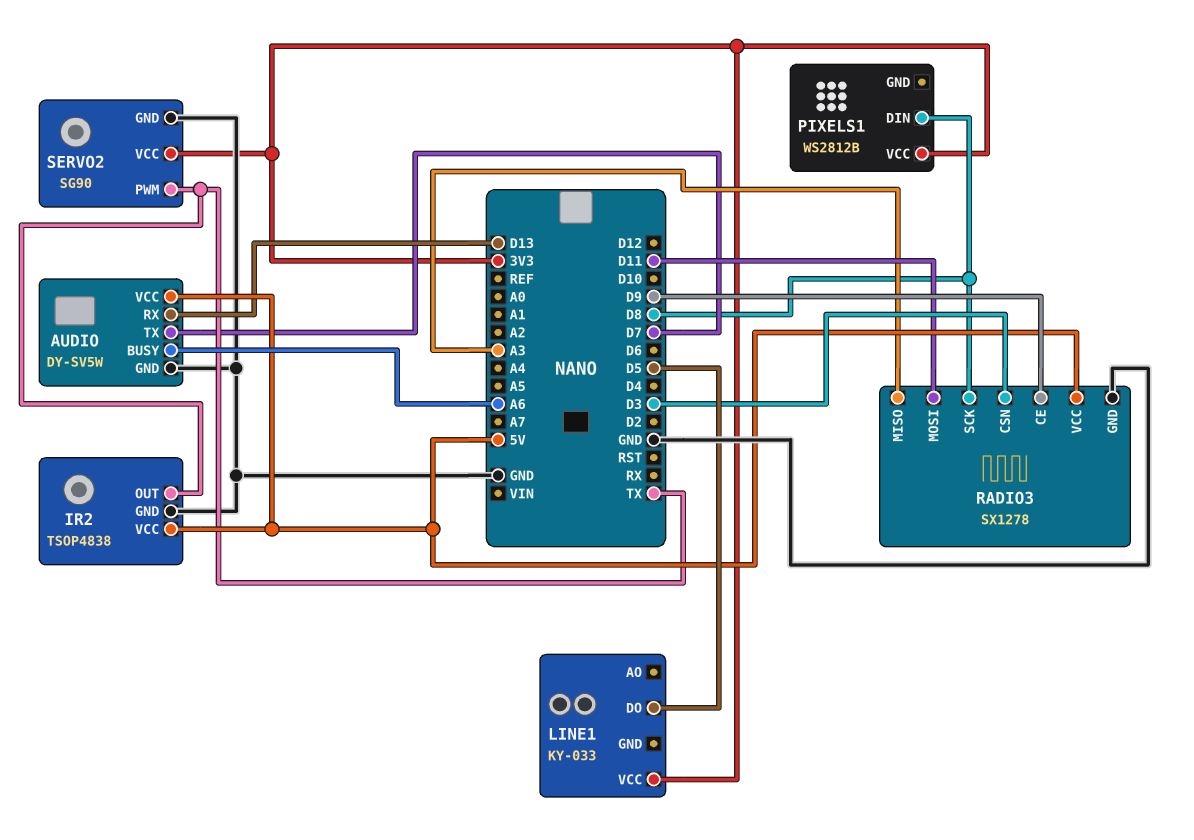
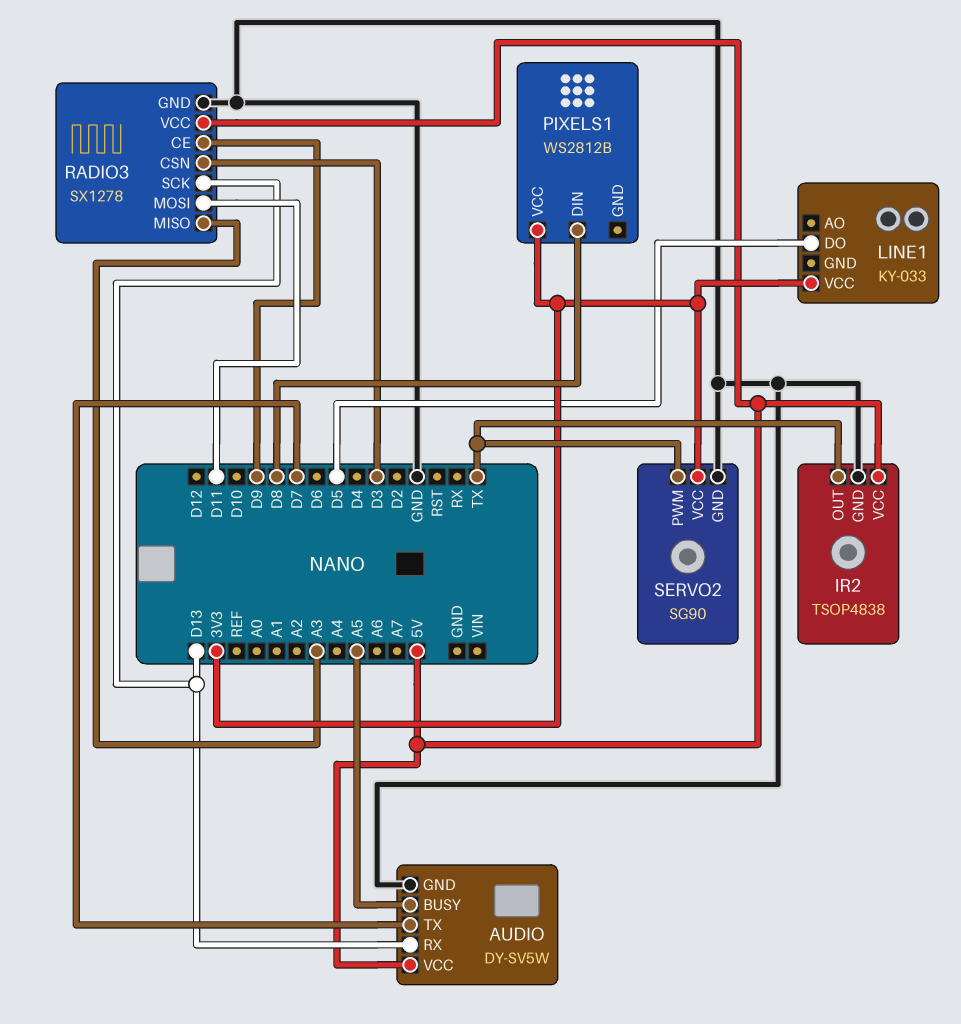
AUDIO pin BUSY: A6 -> A5
RADIO3 pin SCK: D8 -> D13

